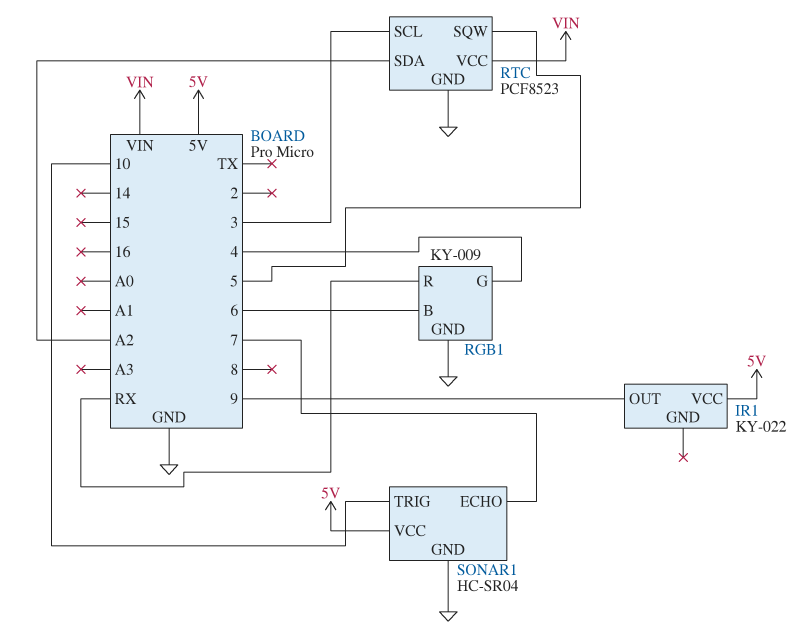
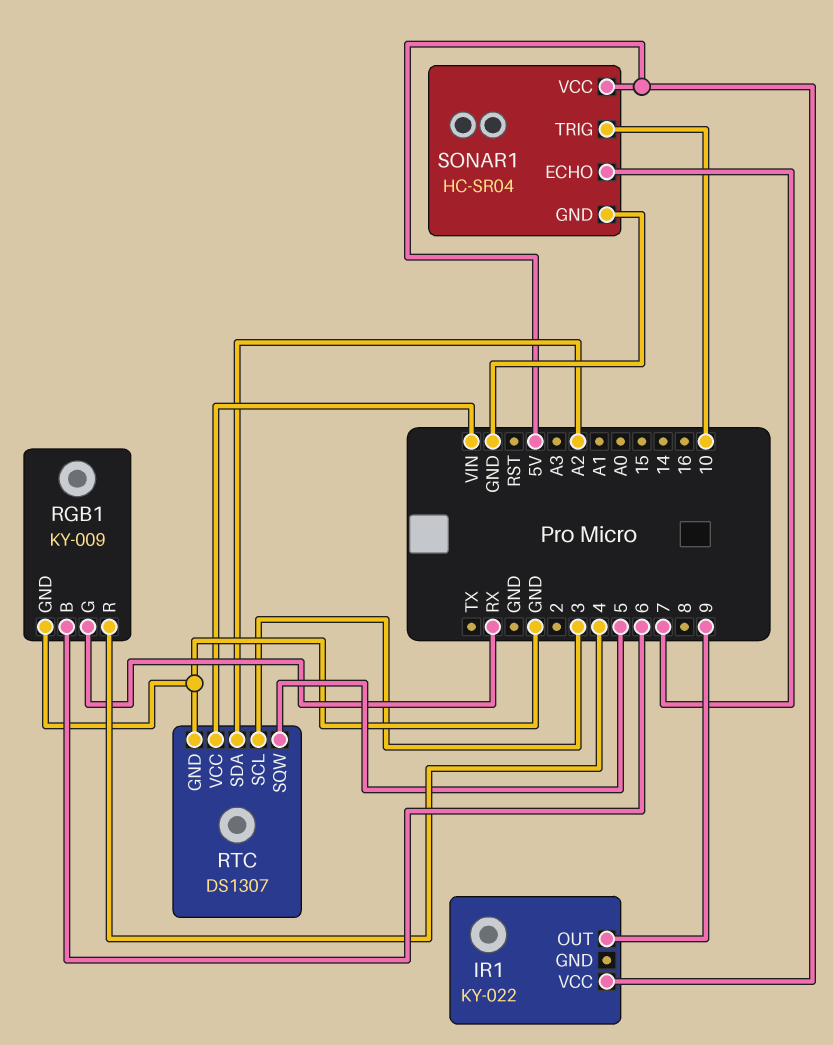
RGB1 pin G: 4 -> RX
RGB1 pin R: RX -> 4
RTC: PCF8523 -> DS1307

